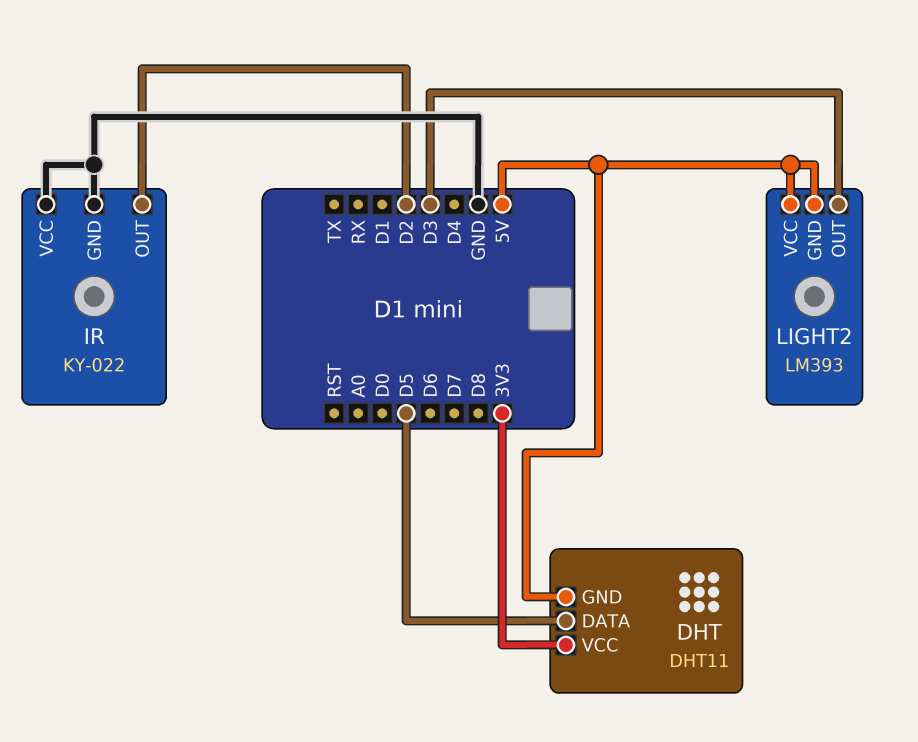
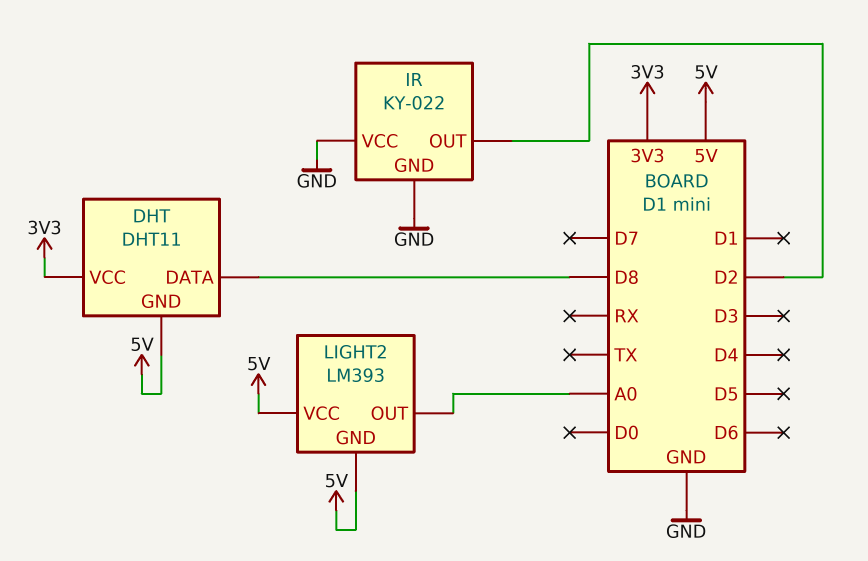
DHT pin DATA: D5 -> D8
LIGHT2 pin OUT: D3 -> A0

